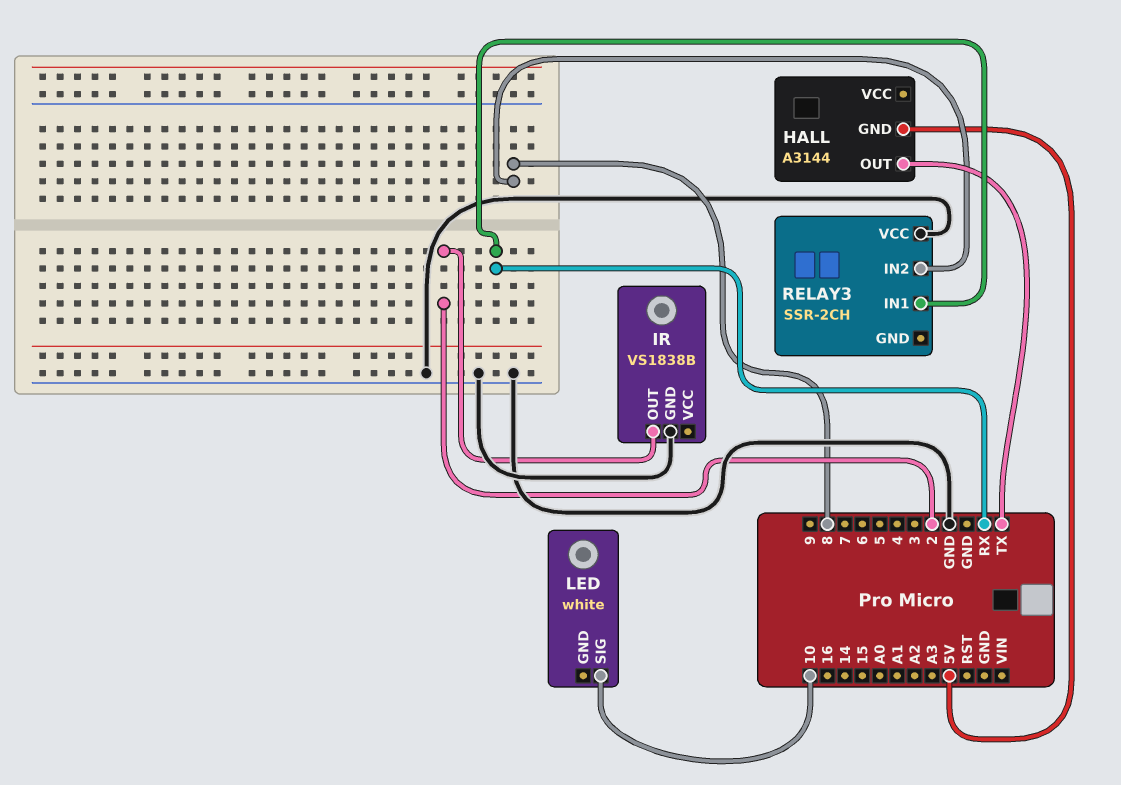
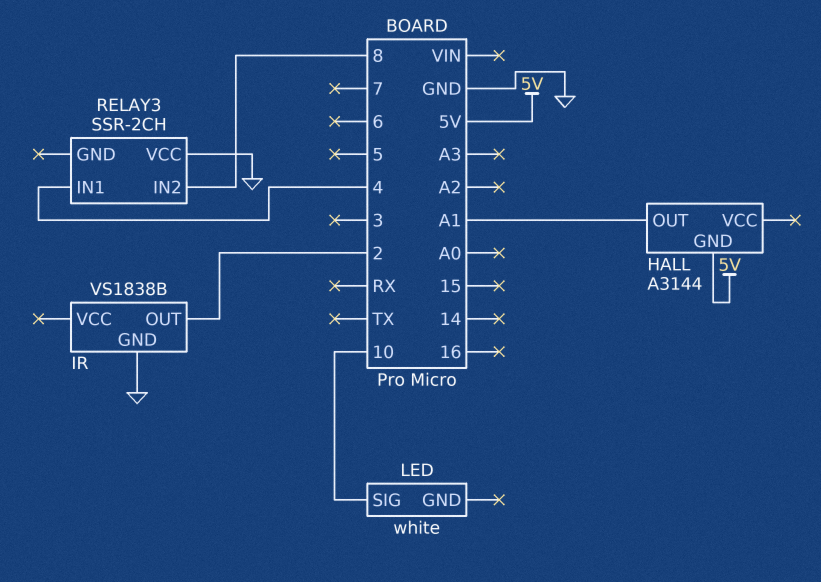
HALL pin OUT: TX -> A1
RELAY3 pin IN1: RX -> 4

